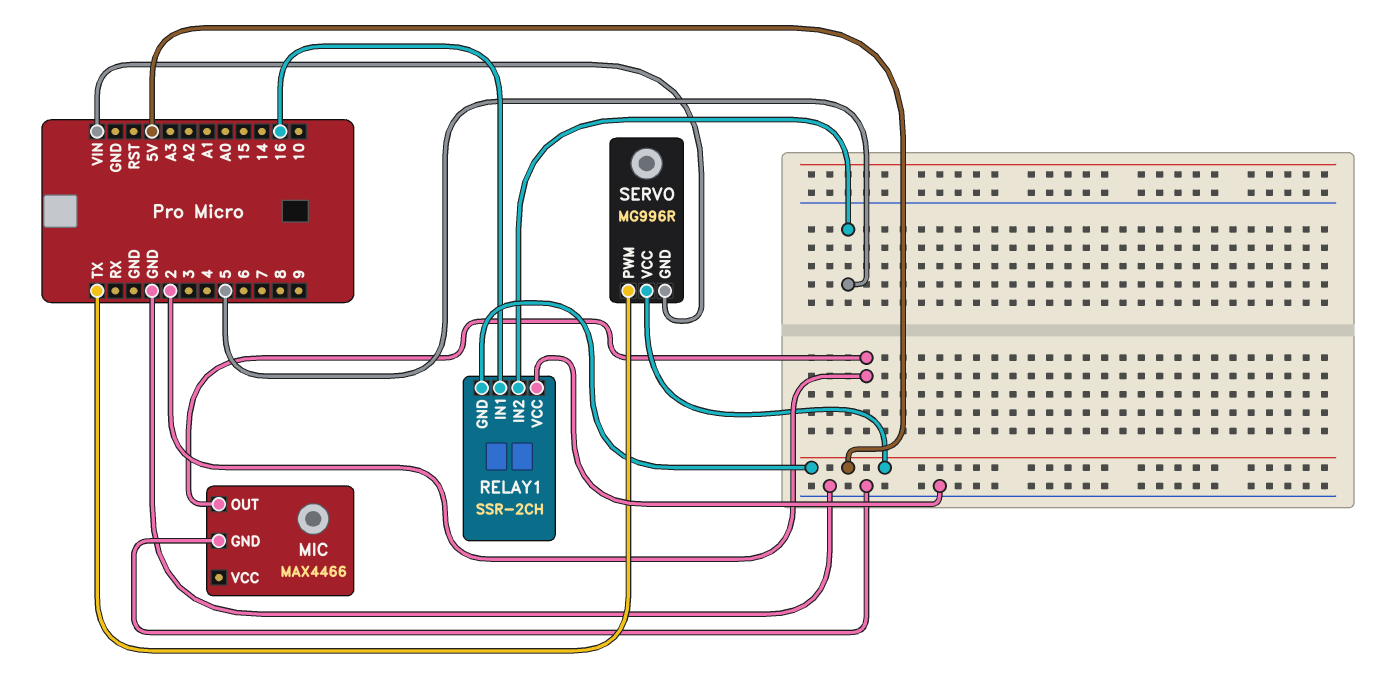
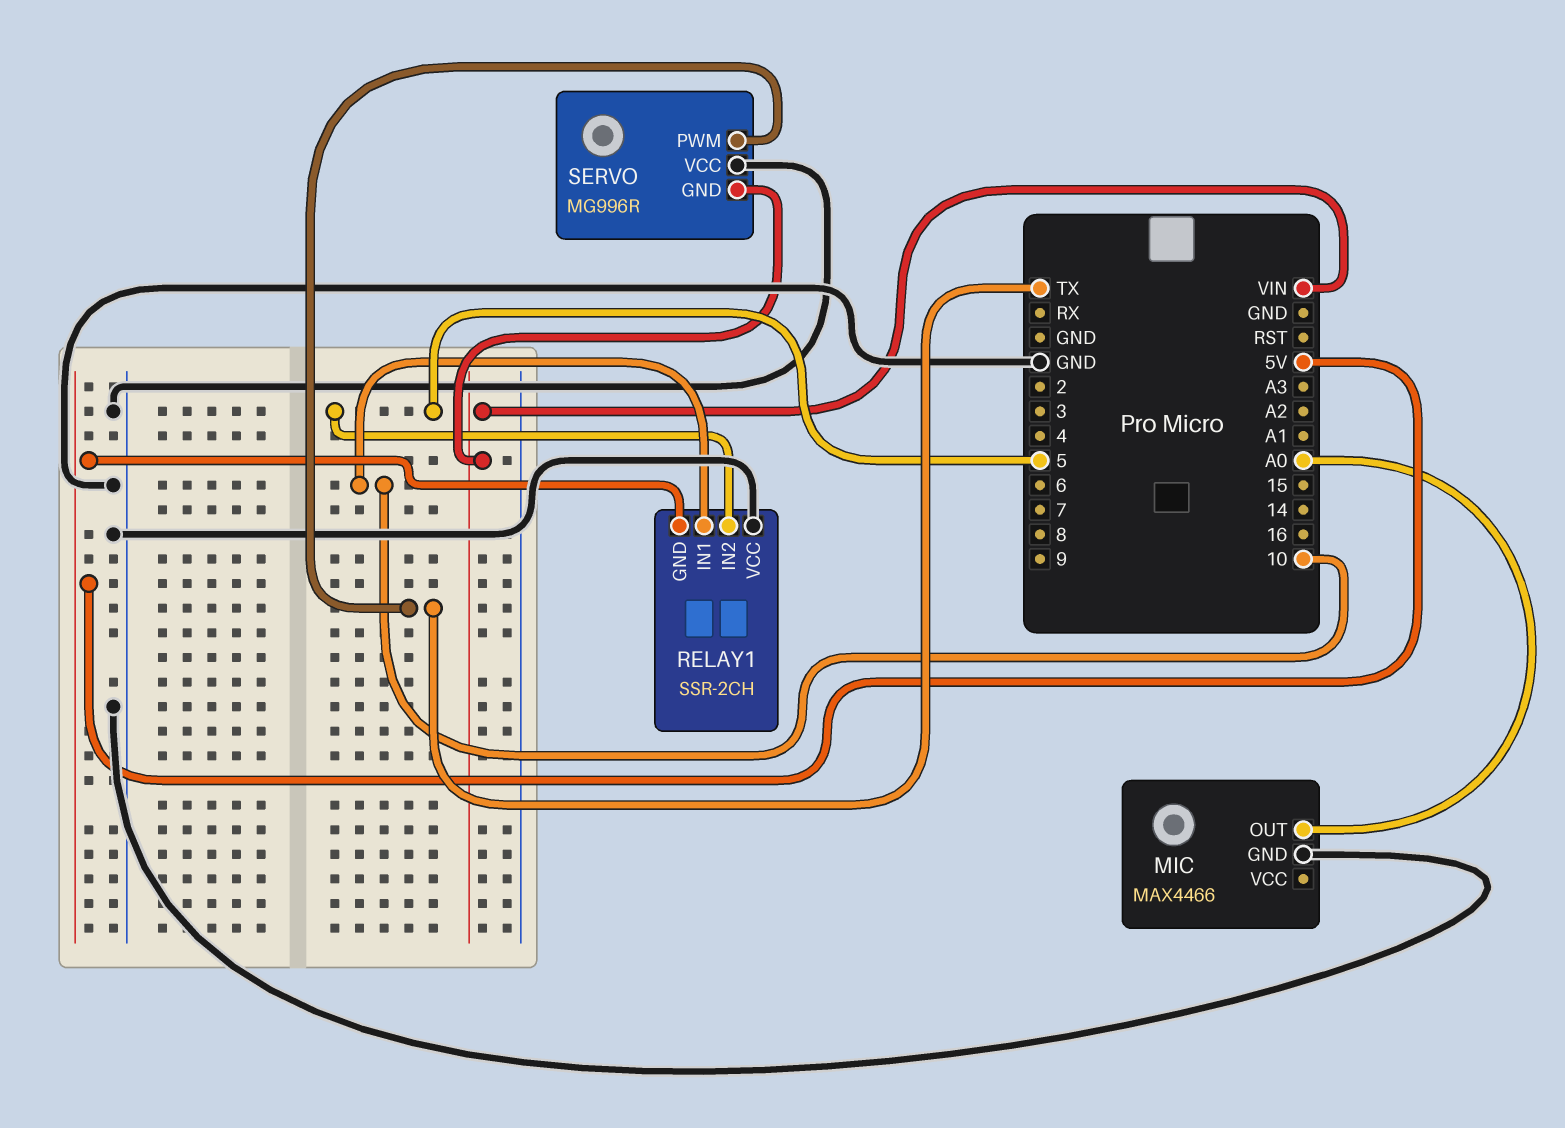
MIC pin OUT: 2 -> A0
RELAY1 pin IN1: 16 -> 10
SERVO pin VCC: 5V -> GND

